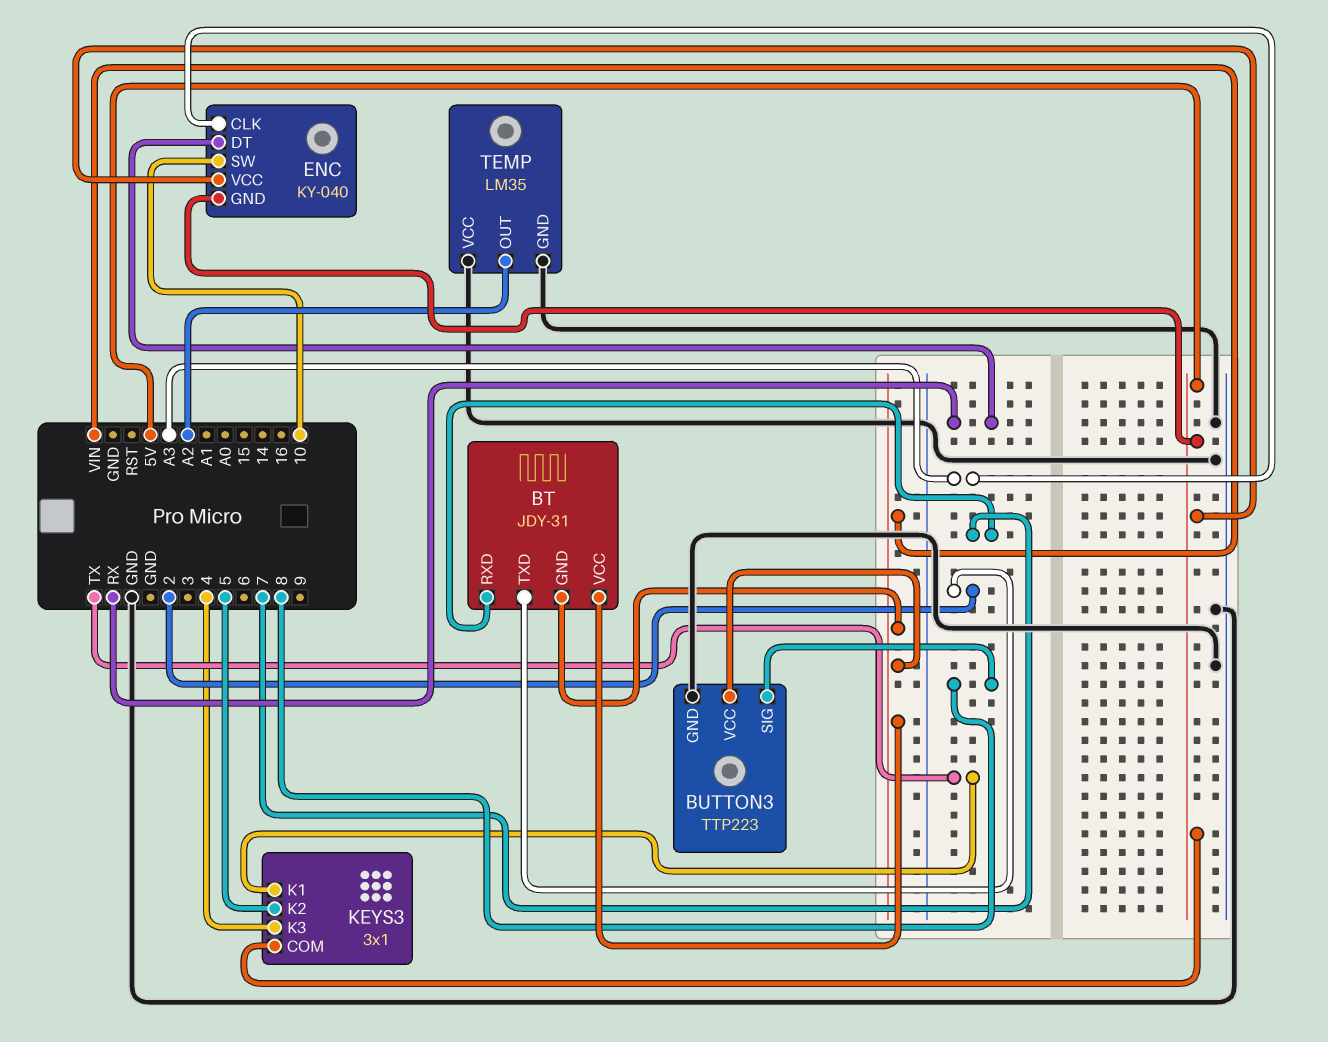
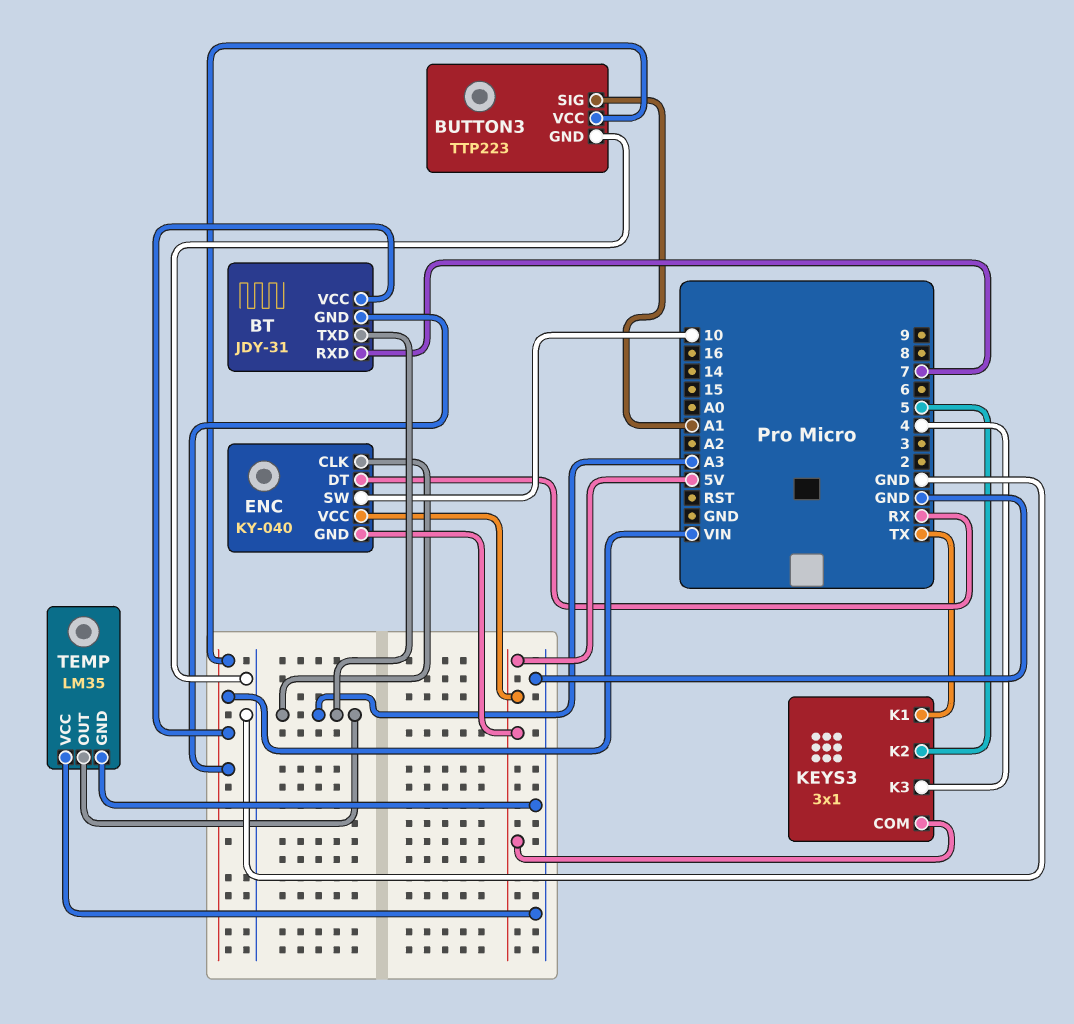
BT pin TXD: 2 -> A3
BUTTON3 pin SIG: 8 -> A1
TEMP pin OUT: A2 -> A3

